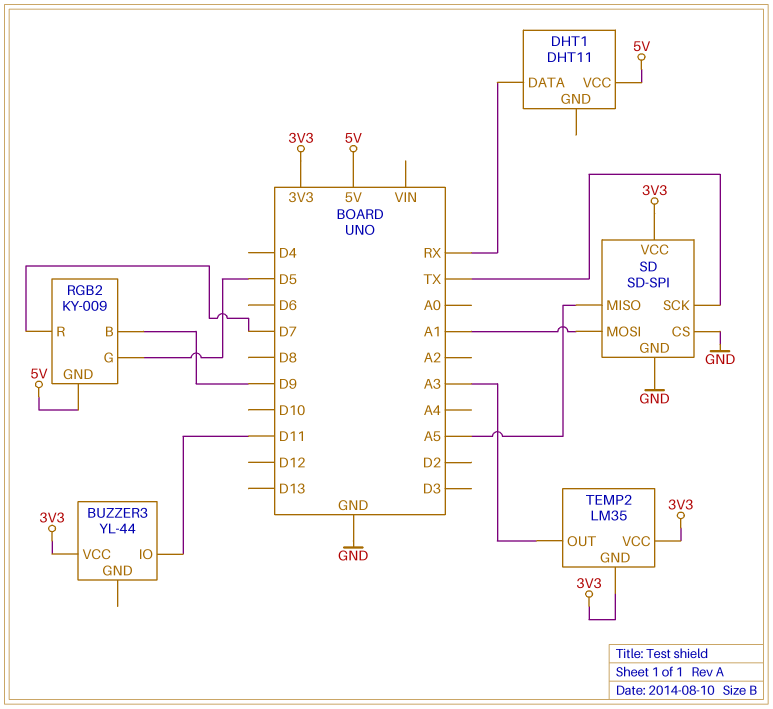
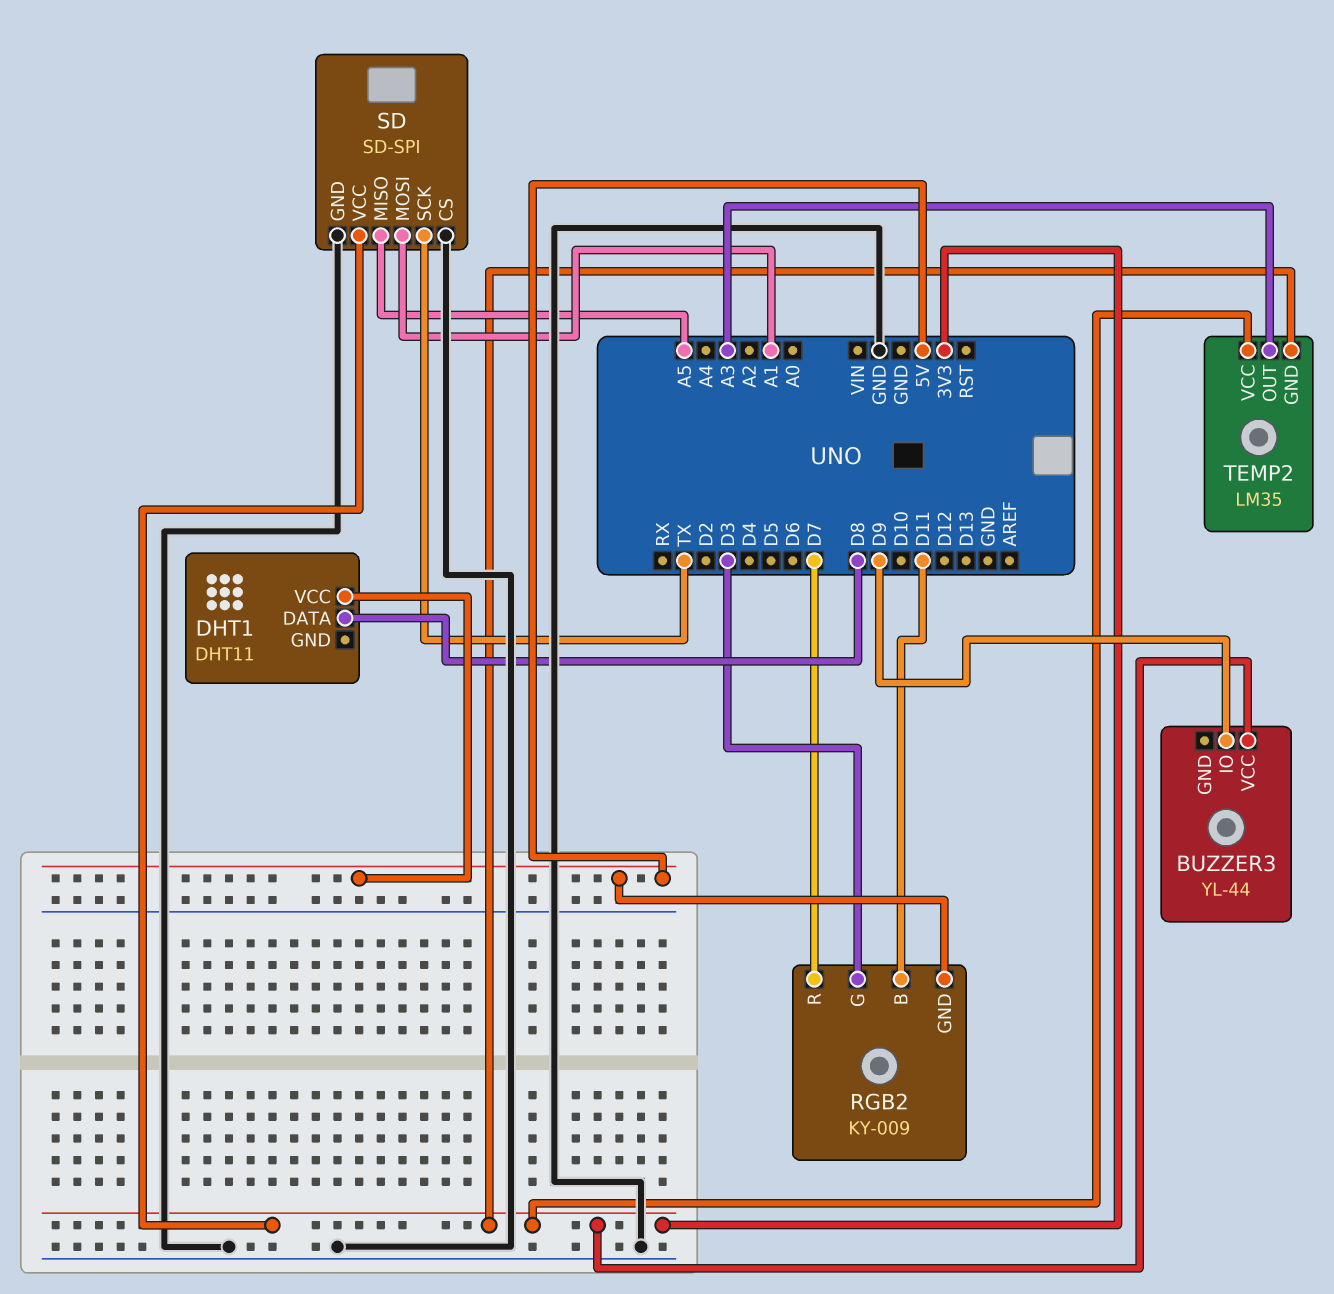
BUZZER3 pin IO: D11 -> D9
DHT1 pin DATA: RX -> D8
RGB2 pin B: D9 -> D11
RGB2 pin G: D5 -> D3

